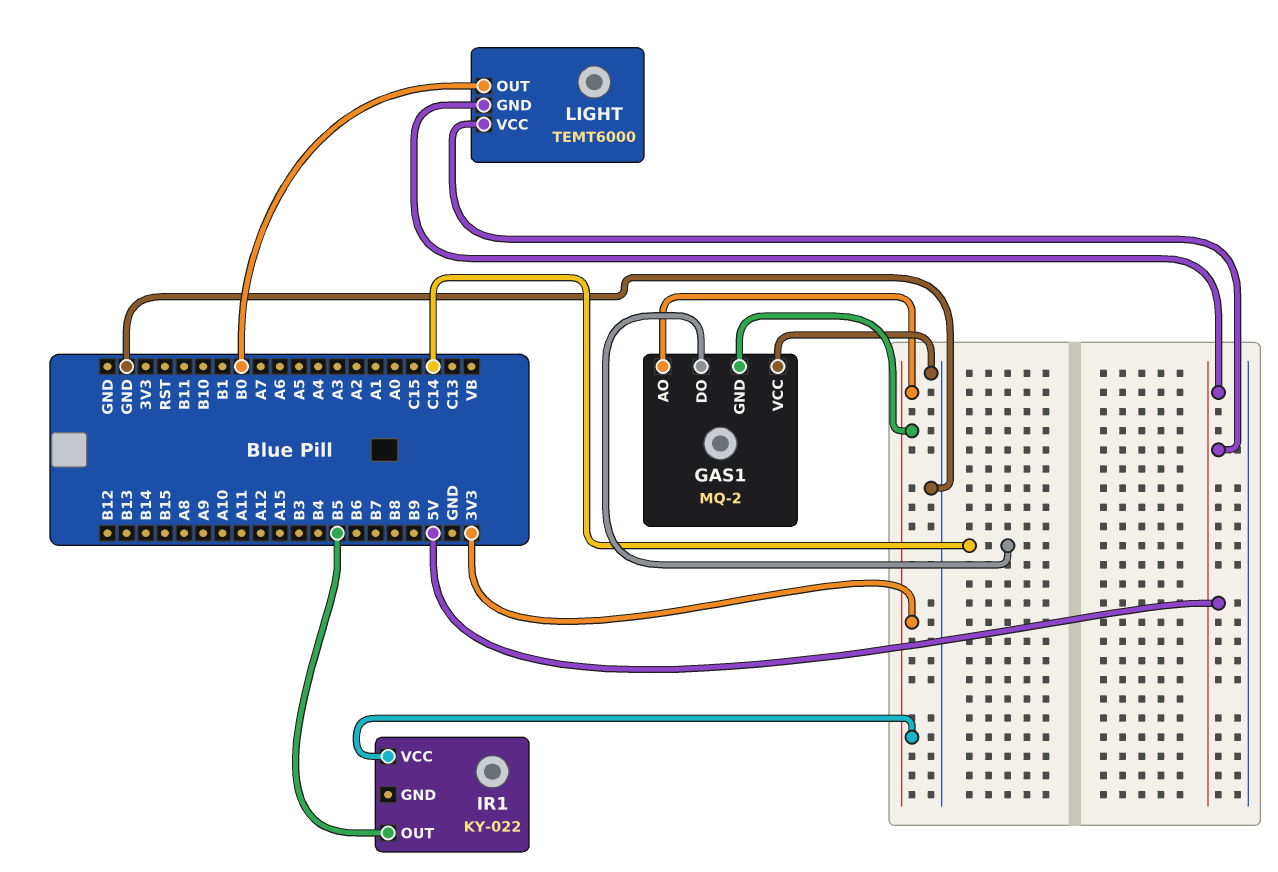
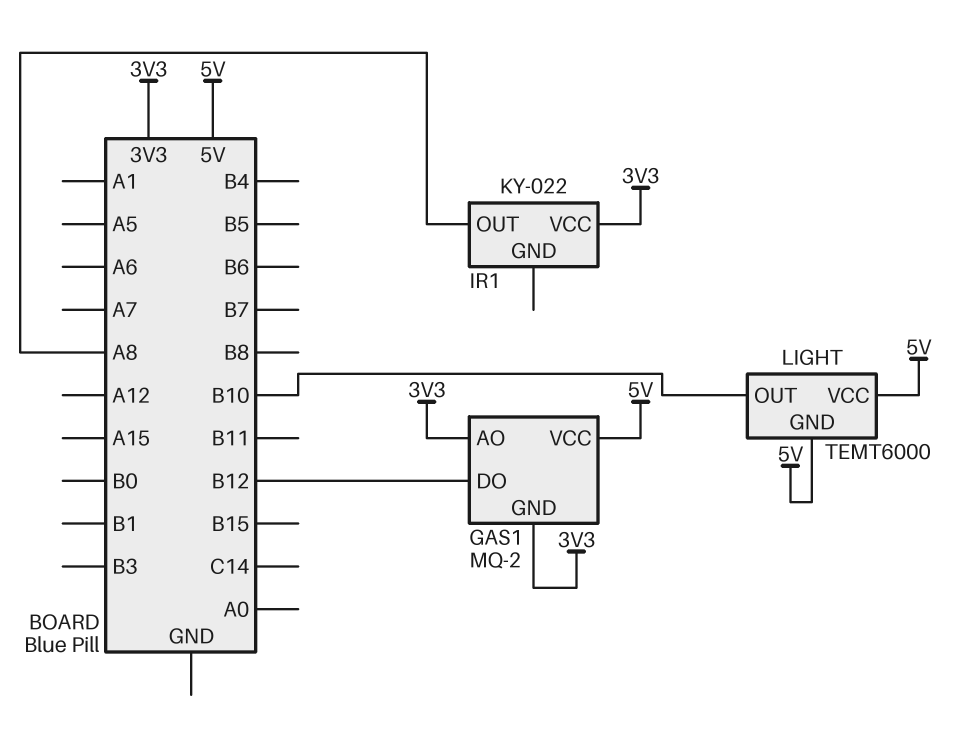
GAS1 pin DO: C14 -> B12
GAS1 pin VCC: GND -> 5V
IR1 pin OUT: B5 -> A8
LIGHT pin OUT: B0 -> B10

